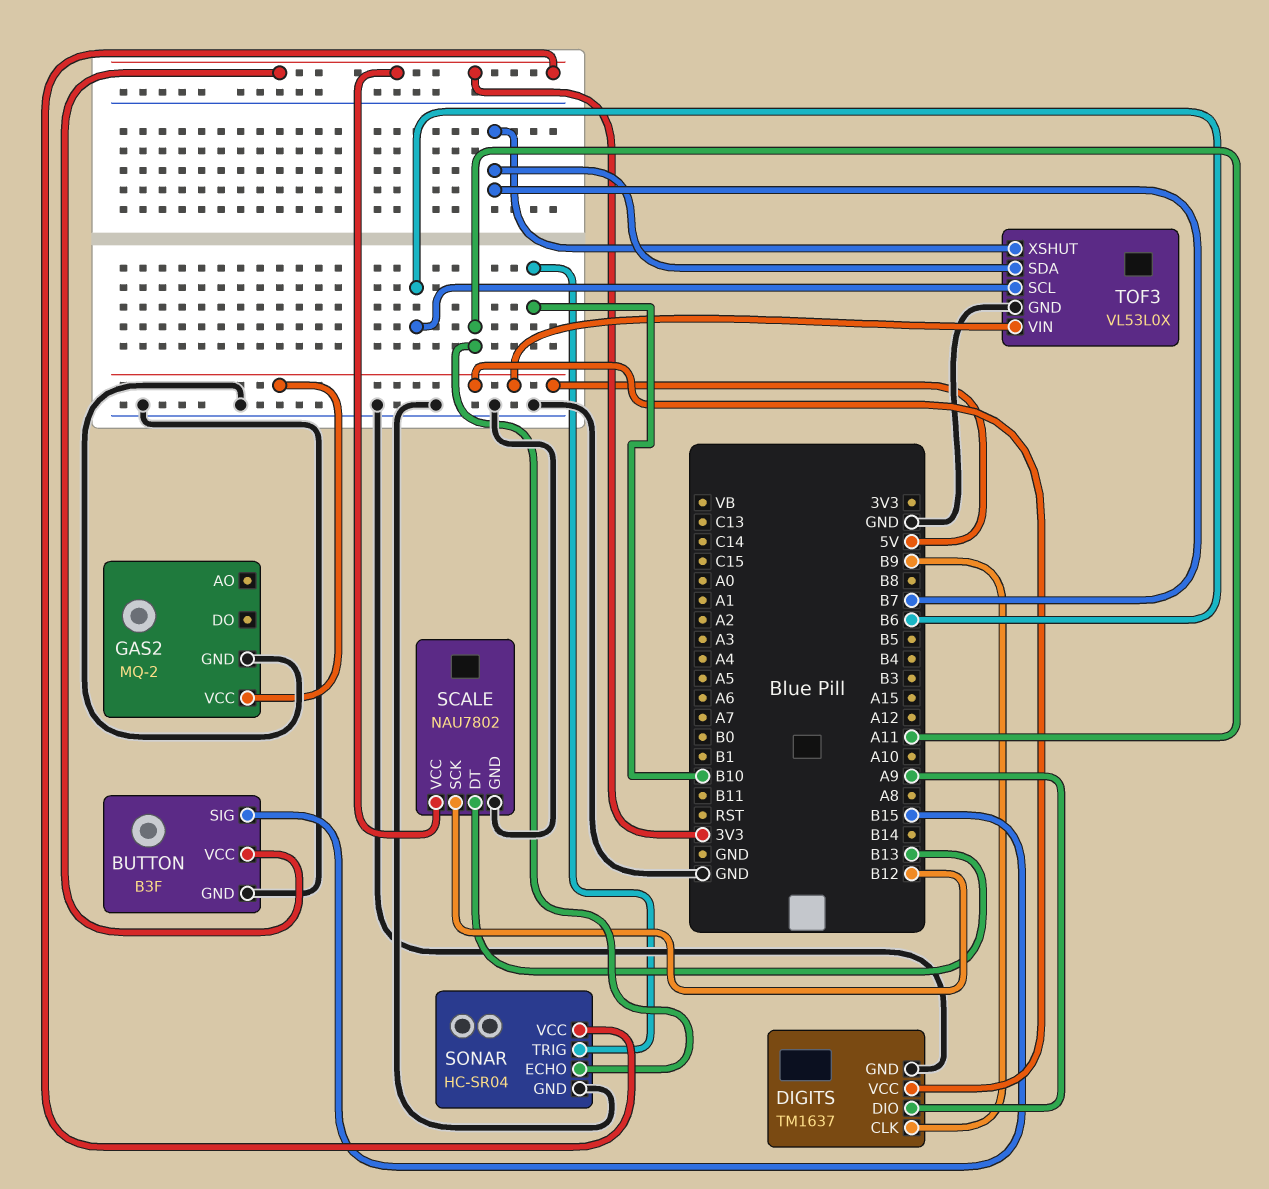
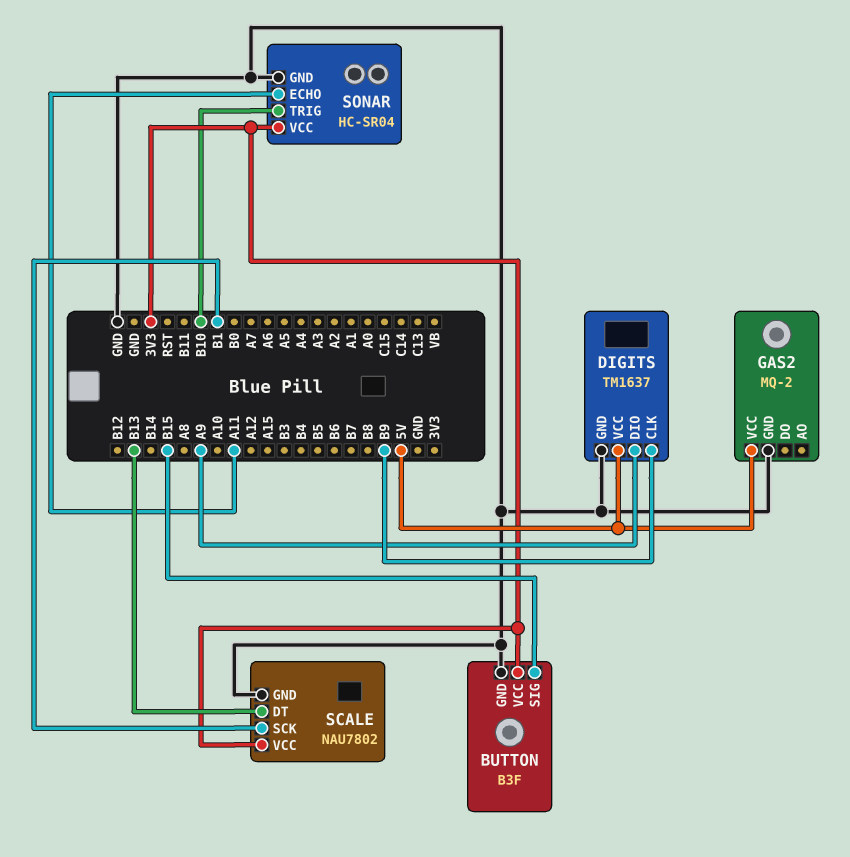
SCALE pin SCK: B12 -> B1
TOF3: VL53L0X -> none
TOF3 pin GND: GND -> none
TOF3 pin SCL: B6 -> none
TOF3 pin SDA: B7 -> none
TOF3 pin VIN: 5V -> none
TOF3 pin XSHUT: B7 -> none

